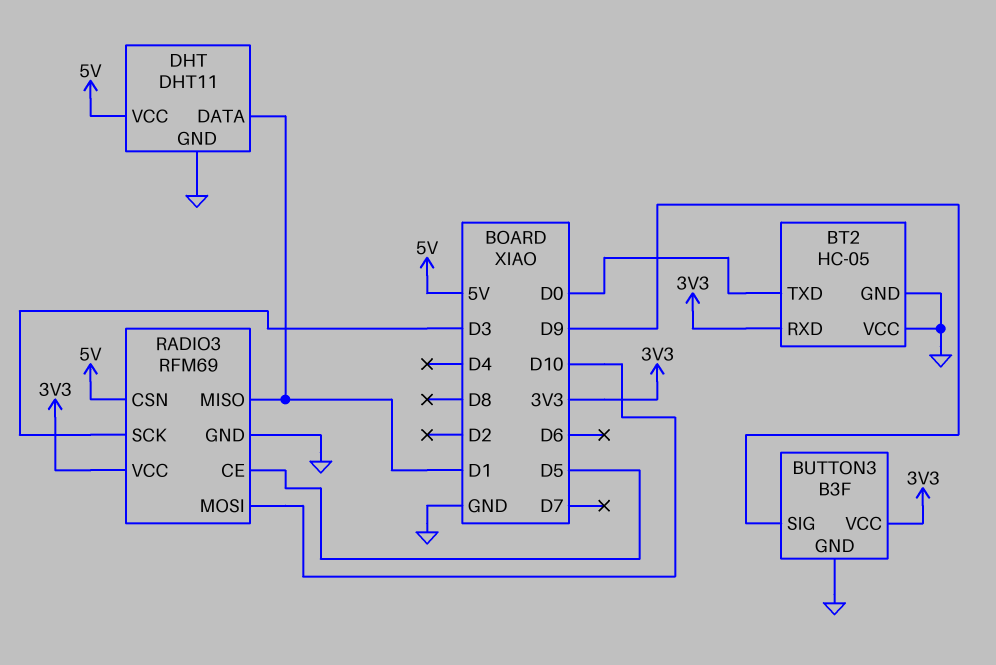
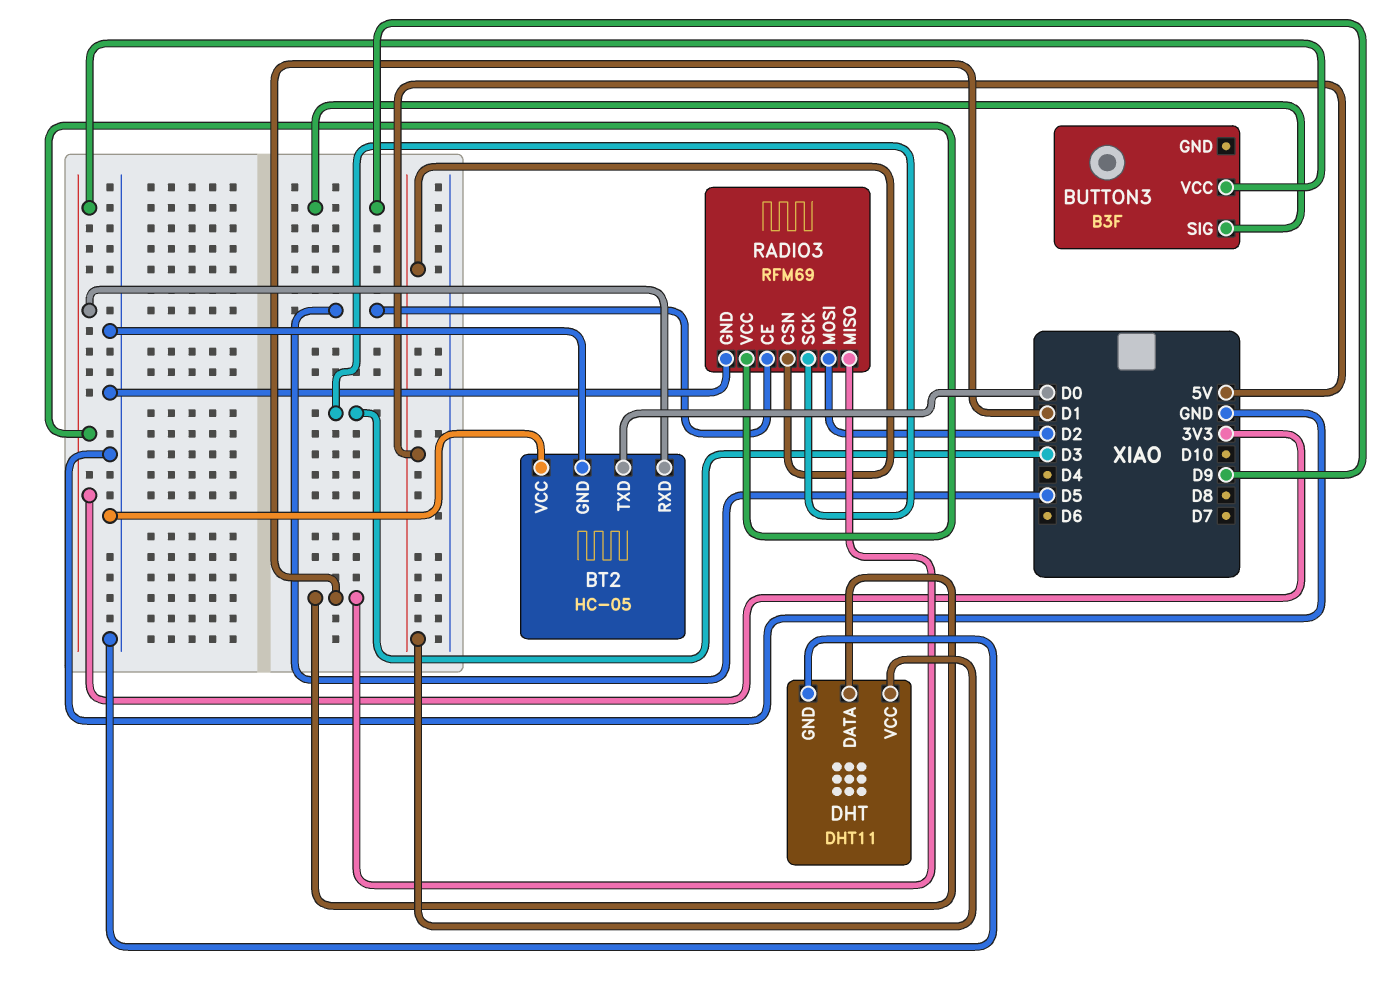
BUTTON3 pin GND: GND -> none
RADIO3 pin MOSI: D10 -> D2

